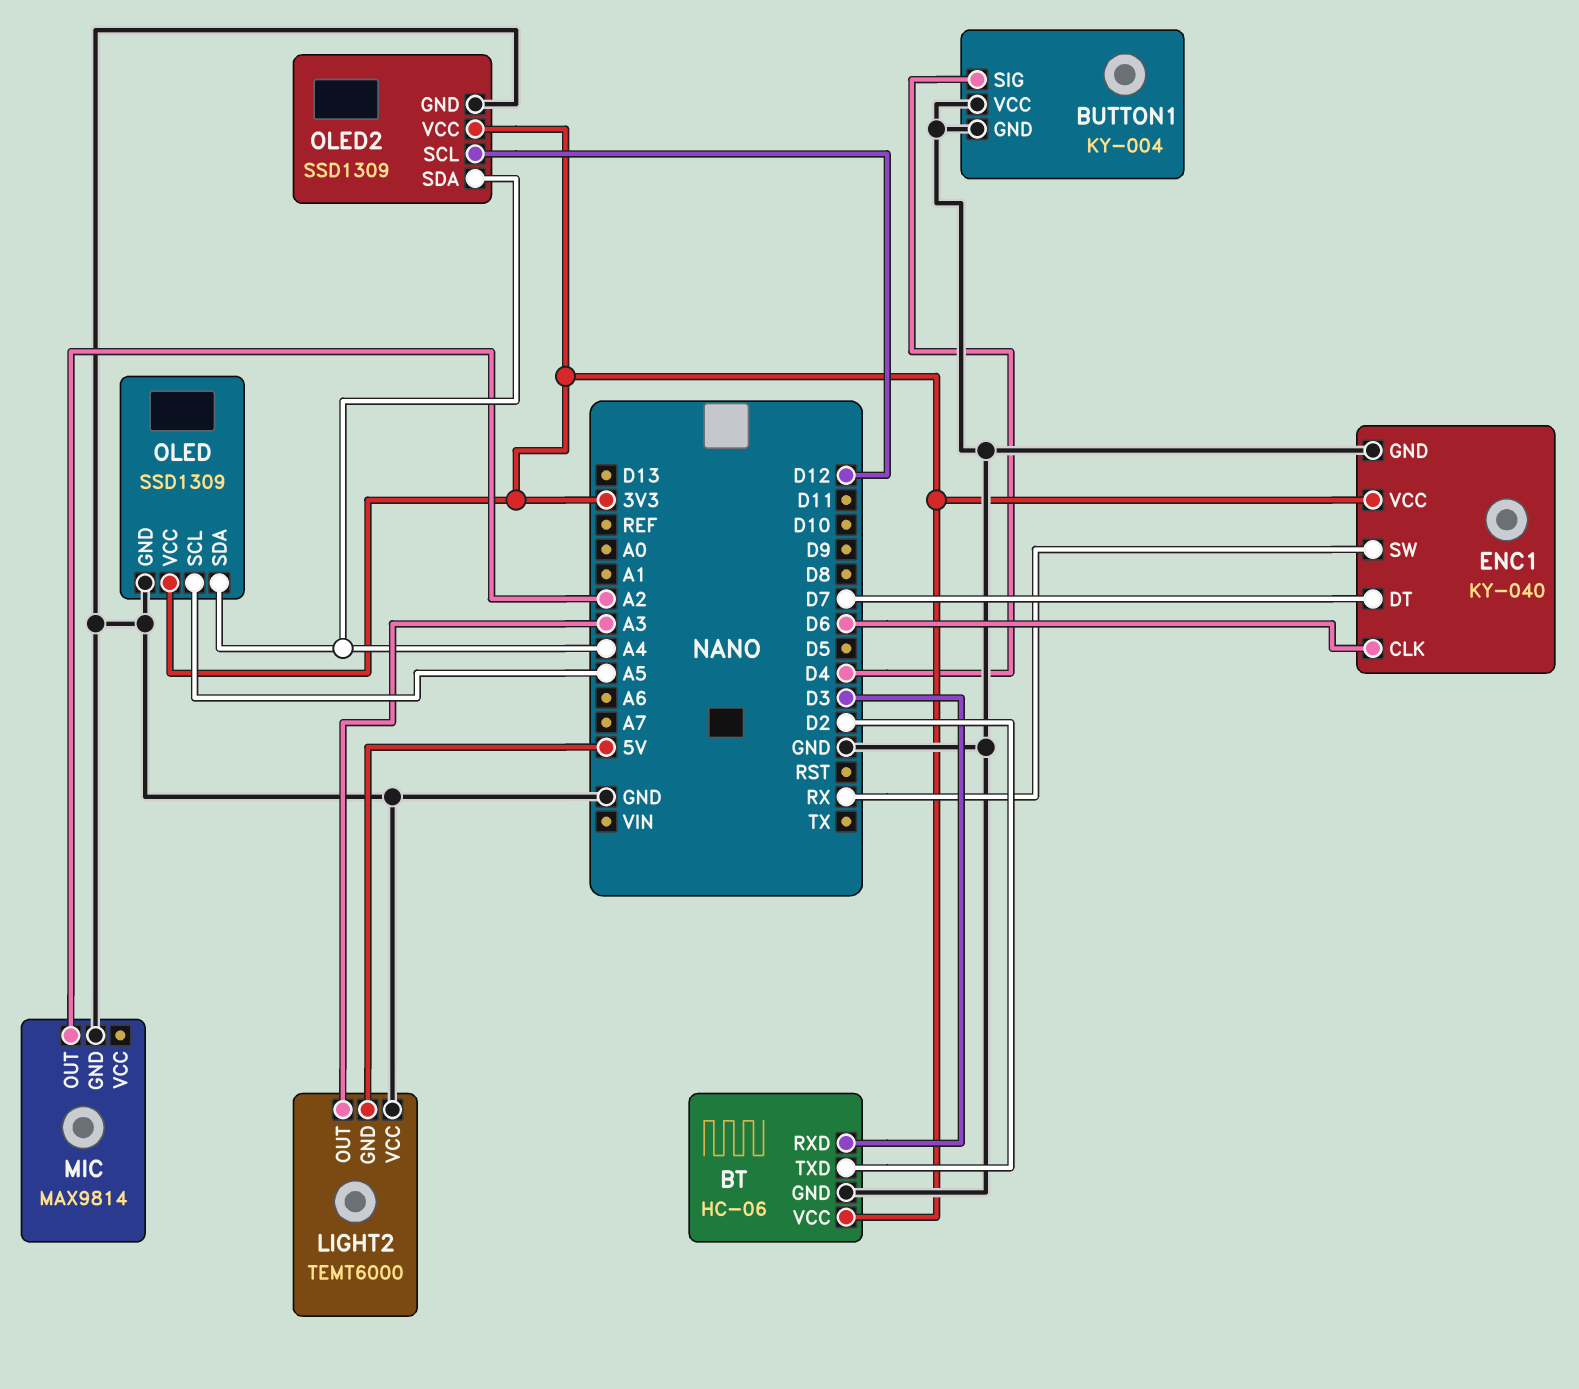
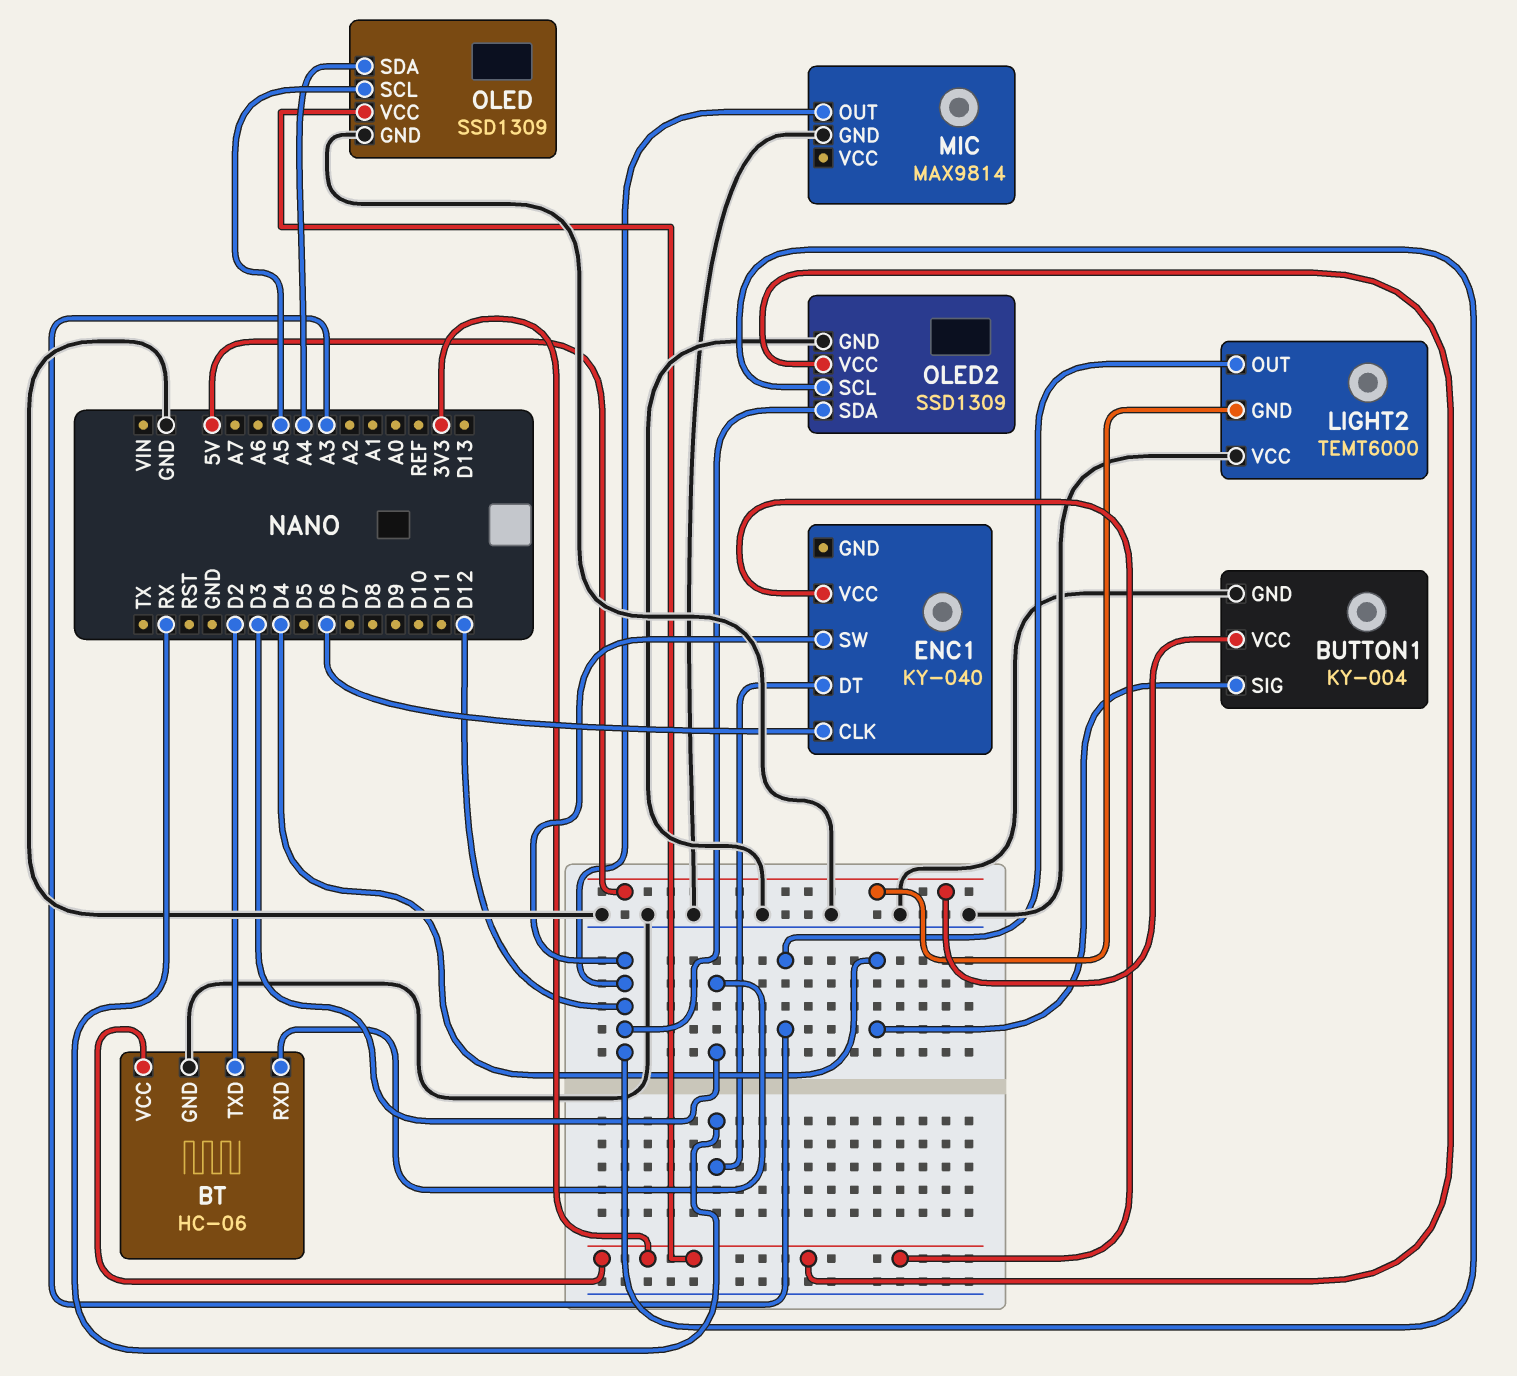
BUTTON1 pin VCC: GND -> 5V
ENC1 pin DT: D7 -> RX
ENC1 pin GND: GND -> none
ENC1 pin SW: RX -> D12
MIC pin OUT: A2 -> D12
OLED2 pin SDA: A4 -> D12

